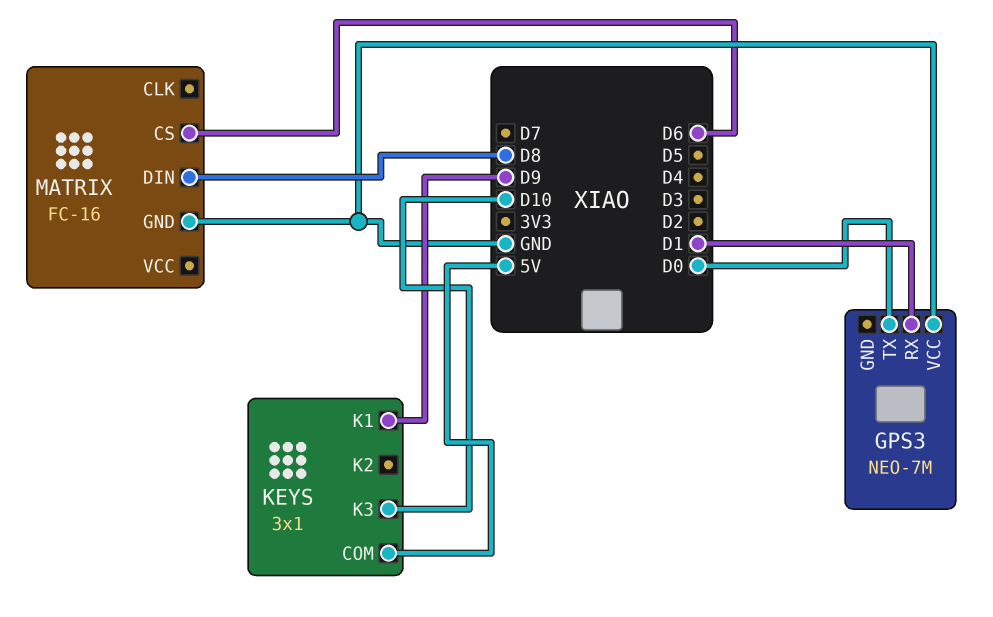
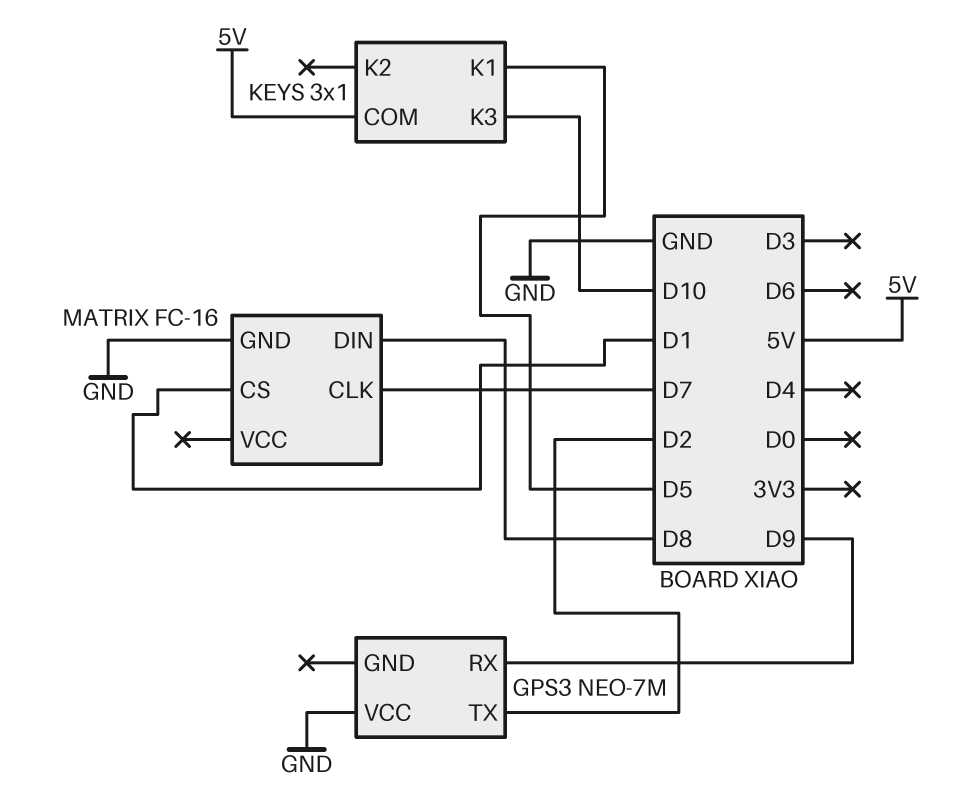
GPS3 pin RX: D1 -> D9
GPS3 pin TX: D0 -> D2
KEYS pin K1: D9 -> D5
MATRIX pin CLK: none -> D7
MATRIX pin CS: D6 -> D1

